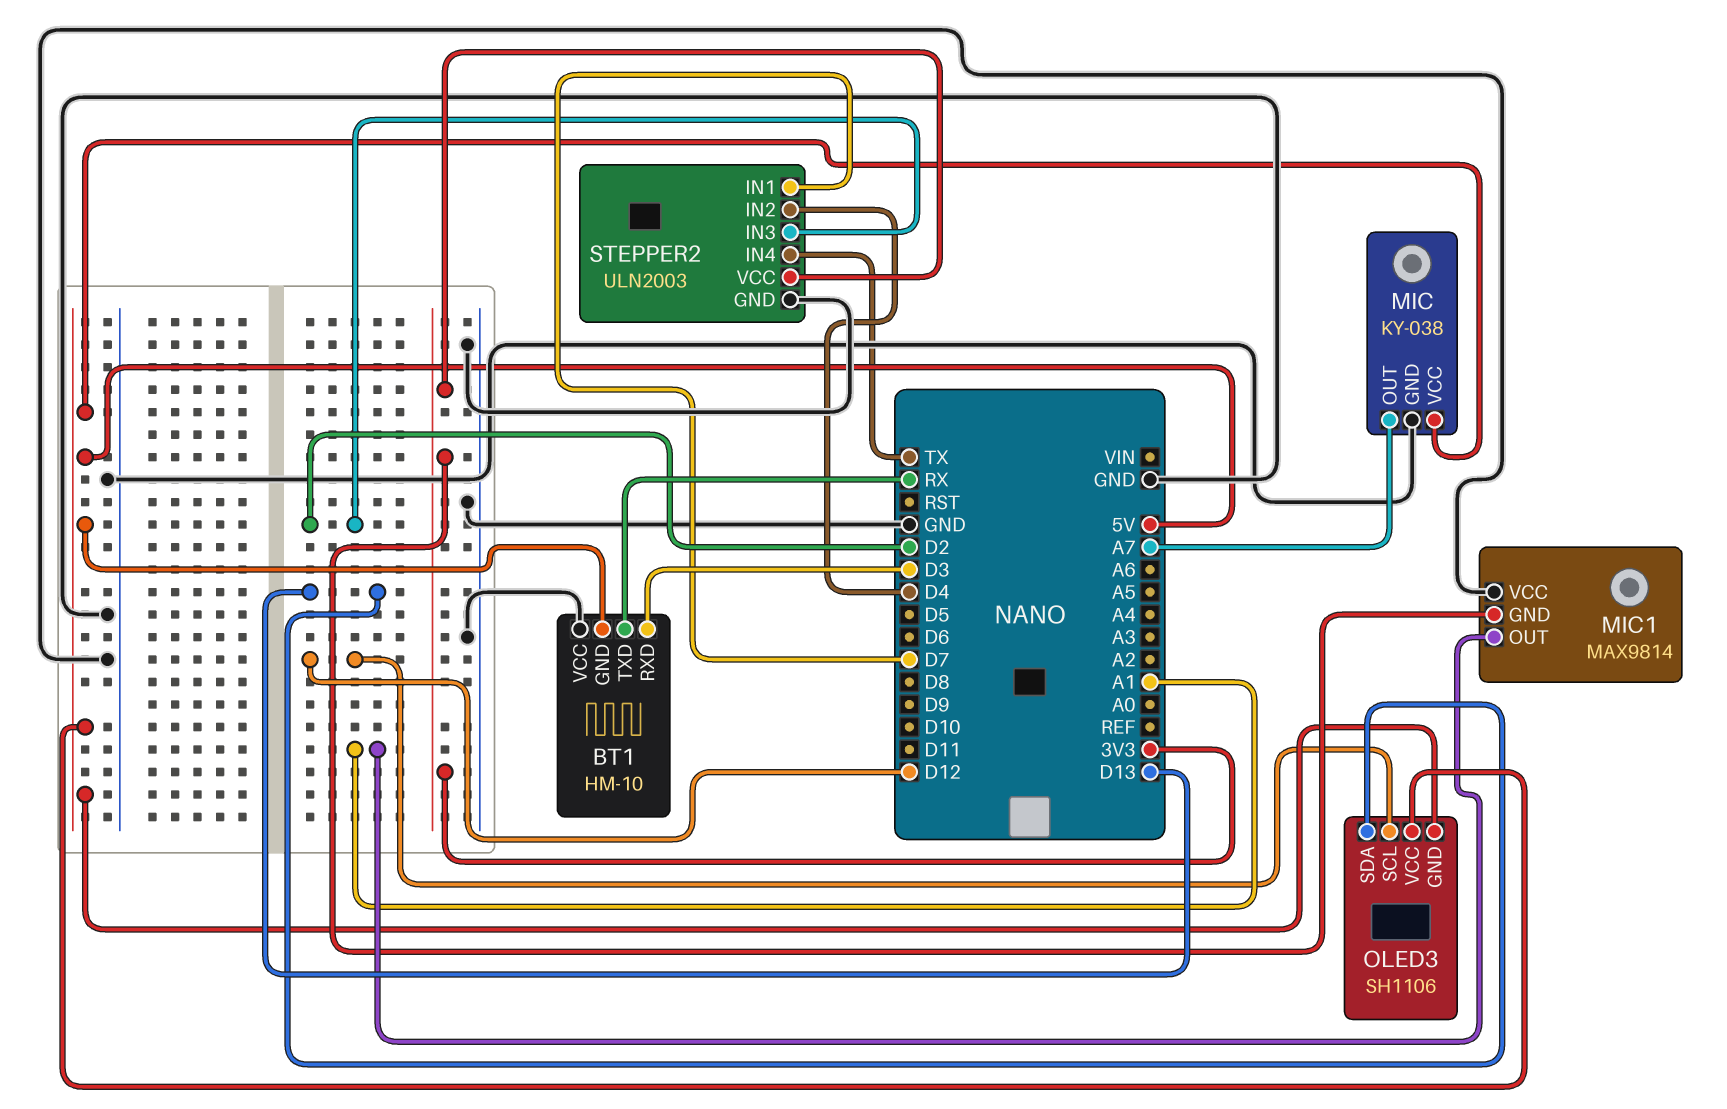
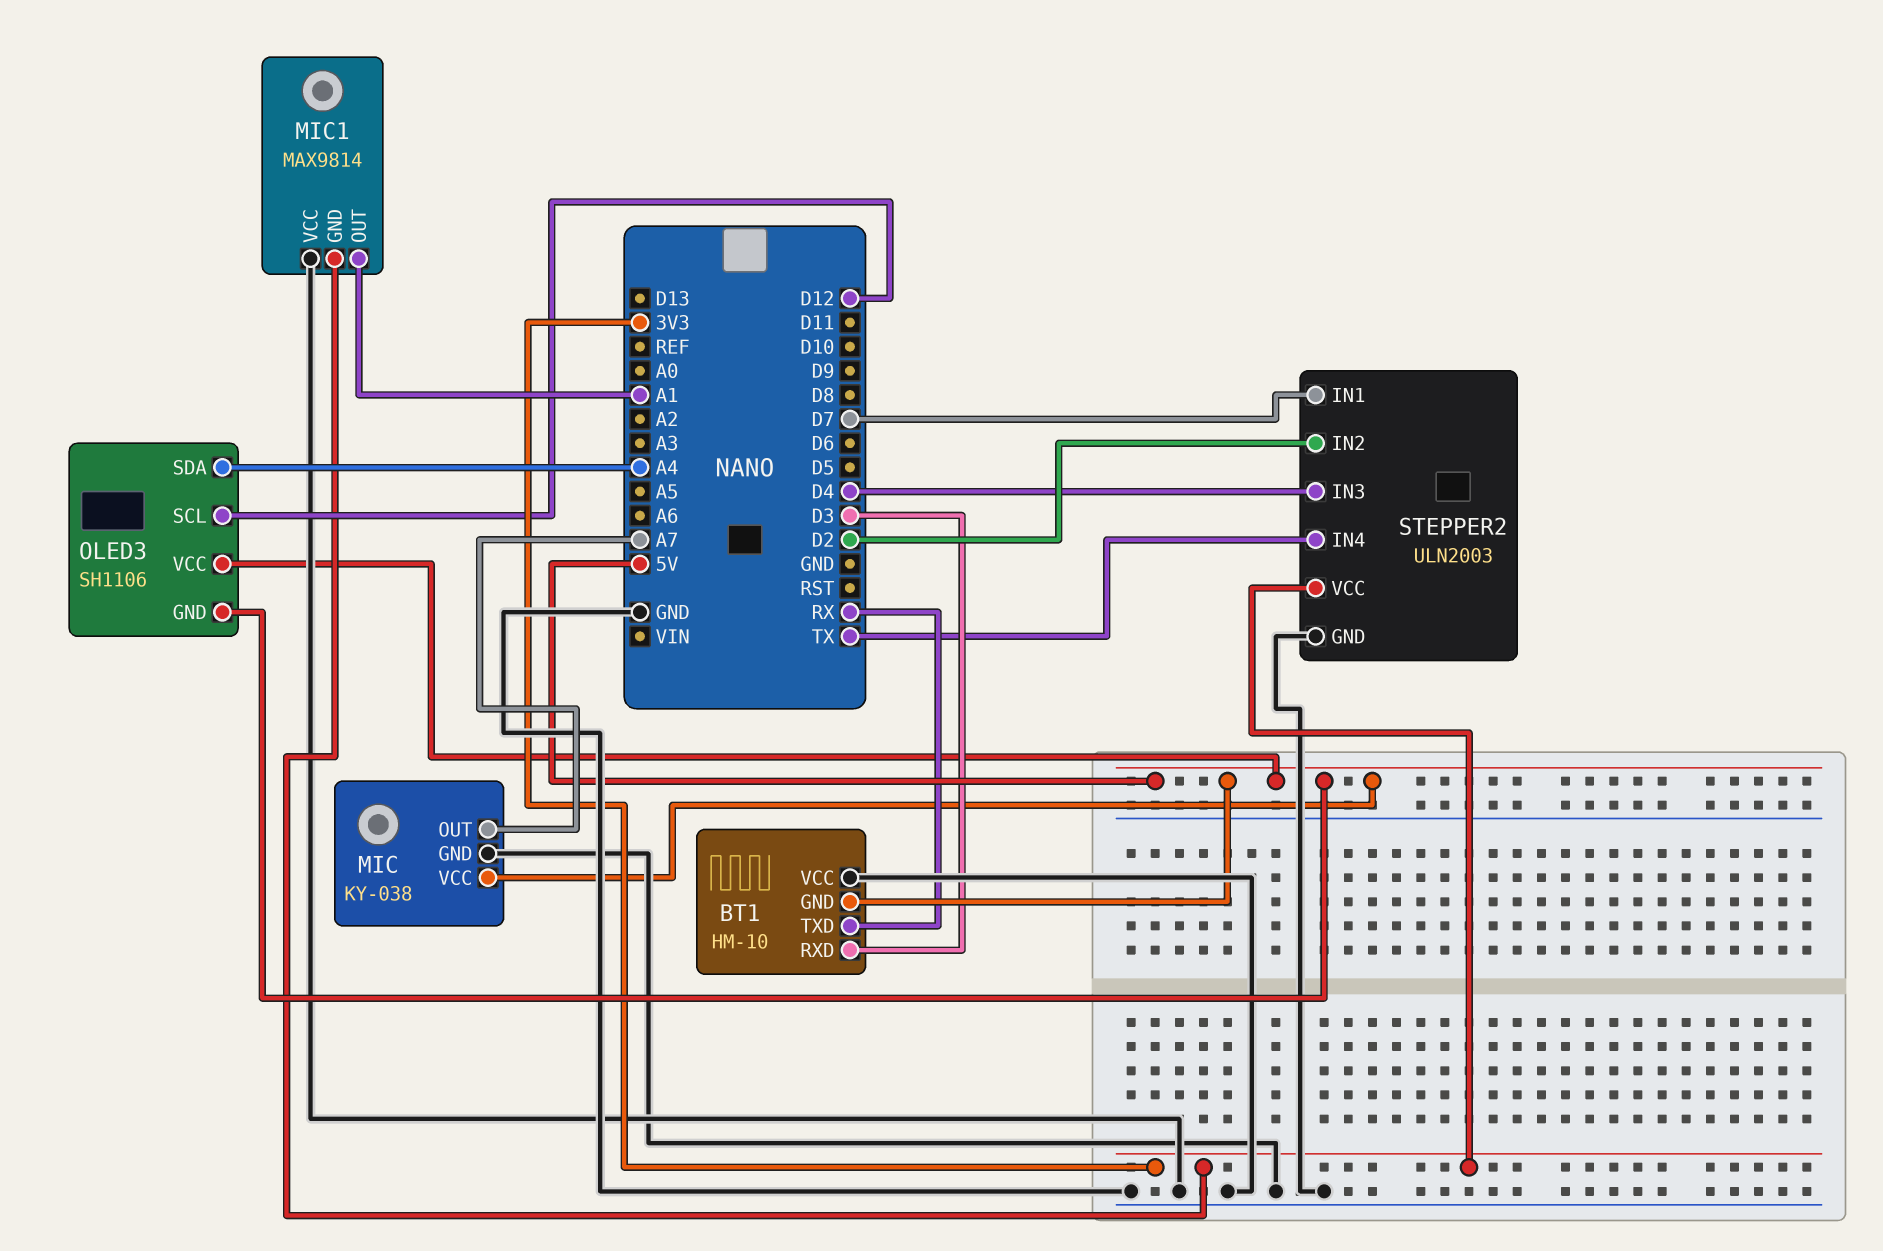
OLED3 pin SDA: D13 -> A4
STEPPER2 pin IN2: D4 -> D2
STEPPER2 pin IN3: D2 -> D4

